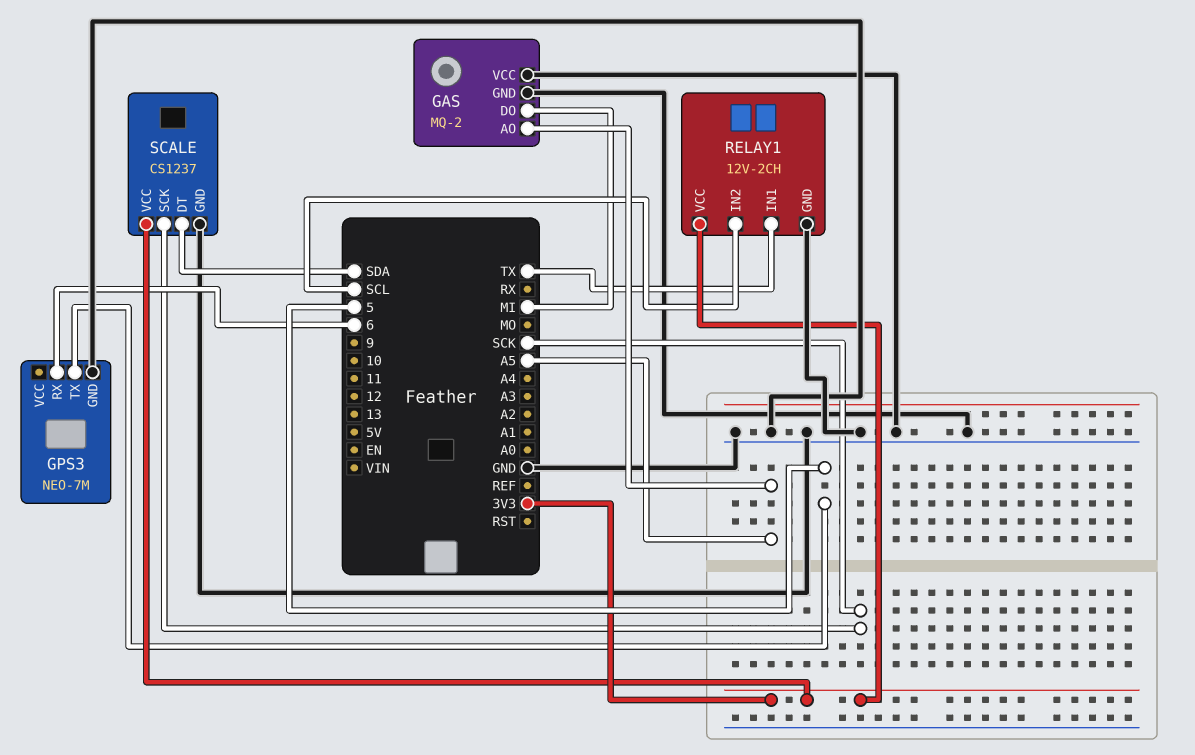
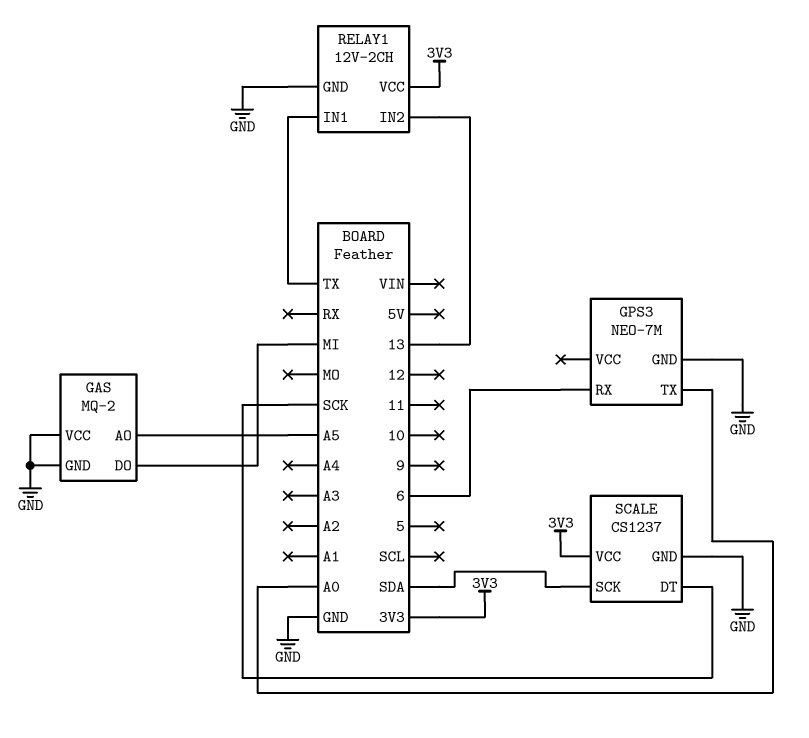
GPS3 pin TX: 5 -> A0
RELAY1 pin IN2: SCL -> 13
SCALE pin DT: SDA -> SCK
SCALE pin SCK: SCK -> SDA

